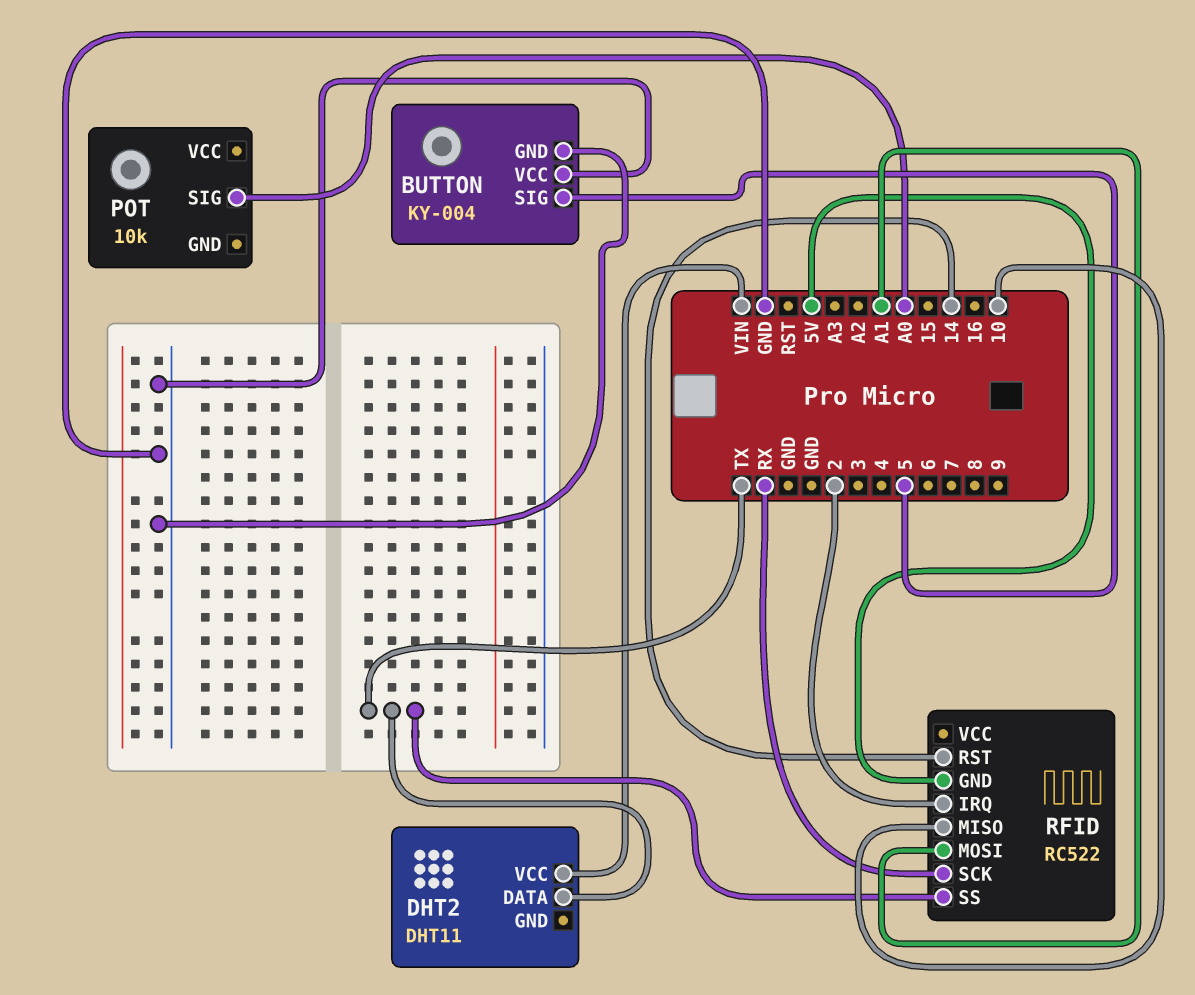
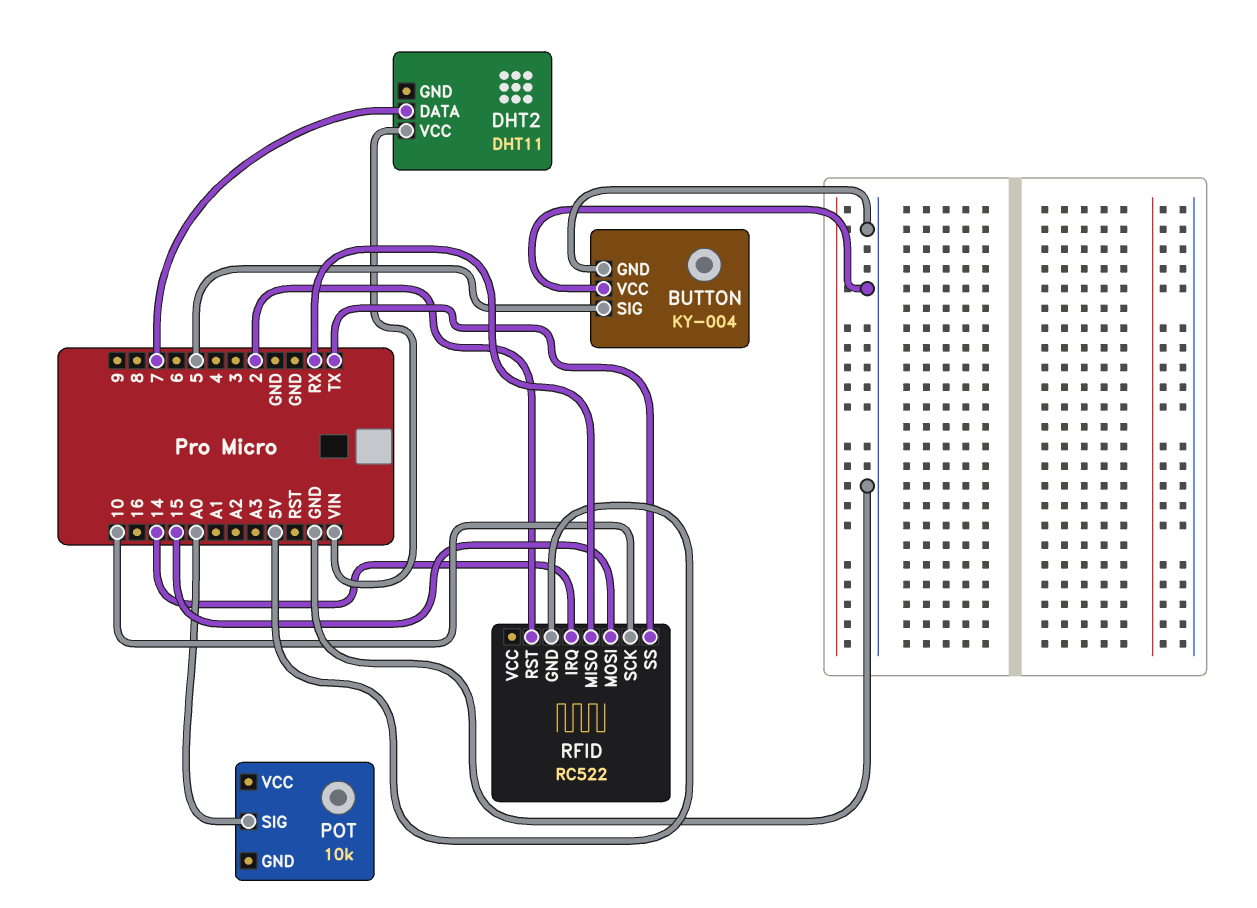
DHT2 pin DATA: TX -> 7
RFID pin IRQ: 2 -> 14
RFID pin MISO: 10 -> RX
RFID pin MOSI: A1 -> 15
RFID pin RST: 14 -> 2
RFID pin SCK: RX -> 10

